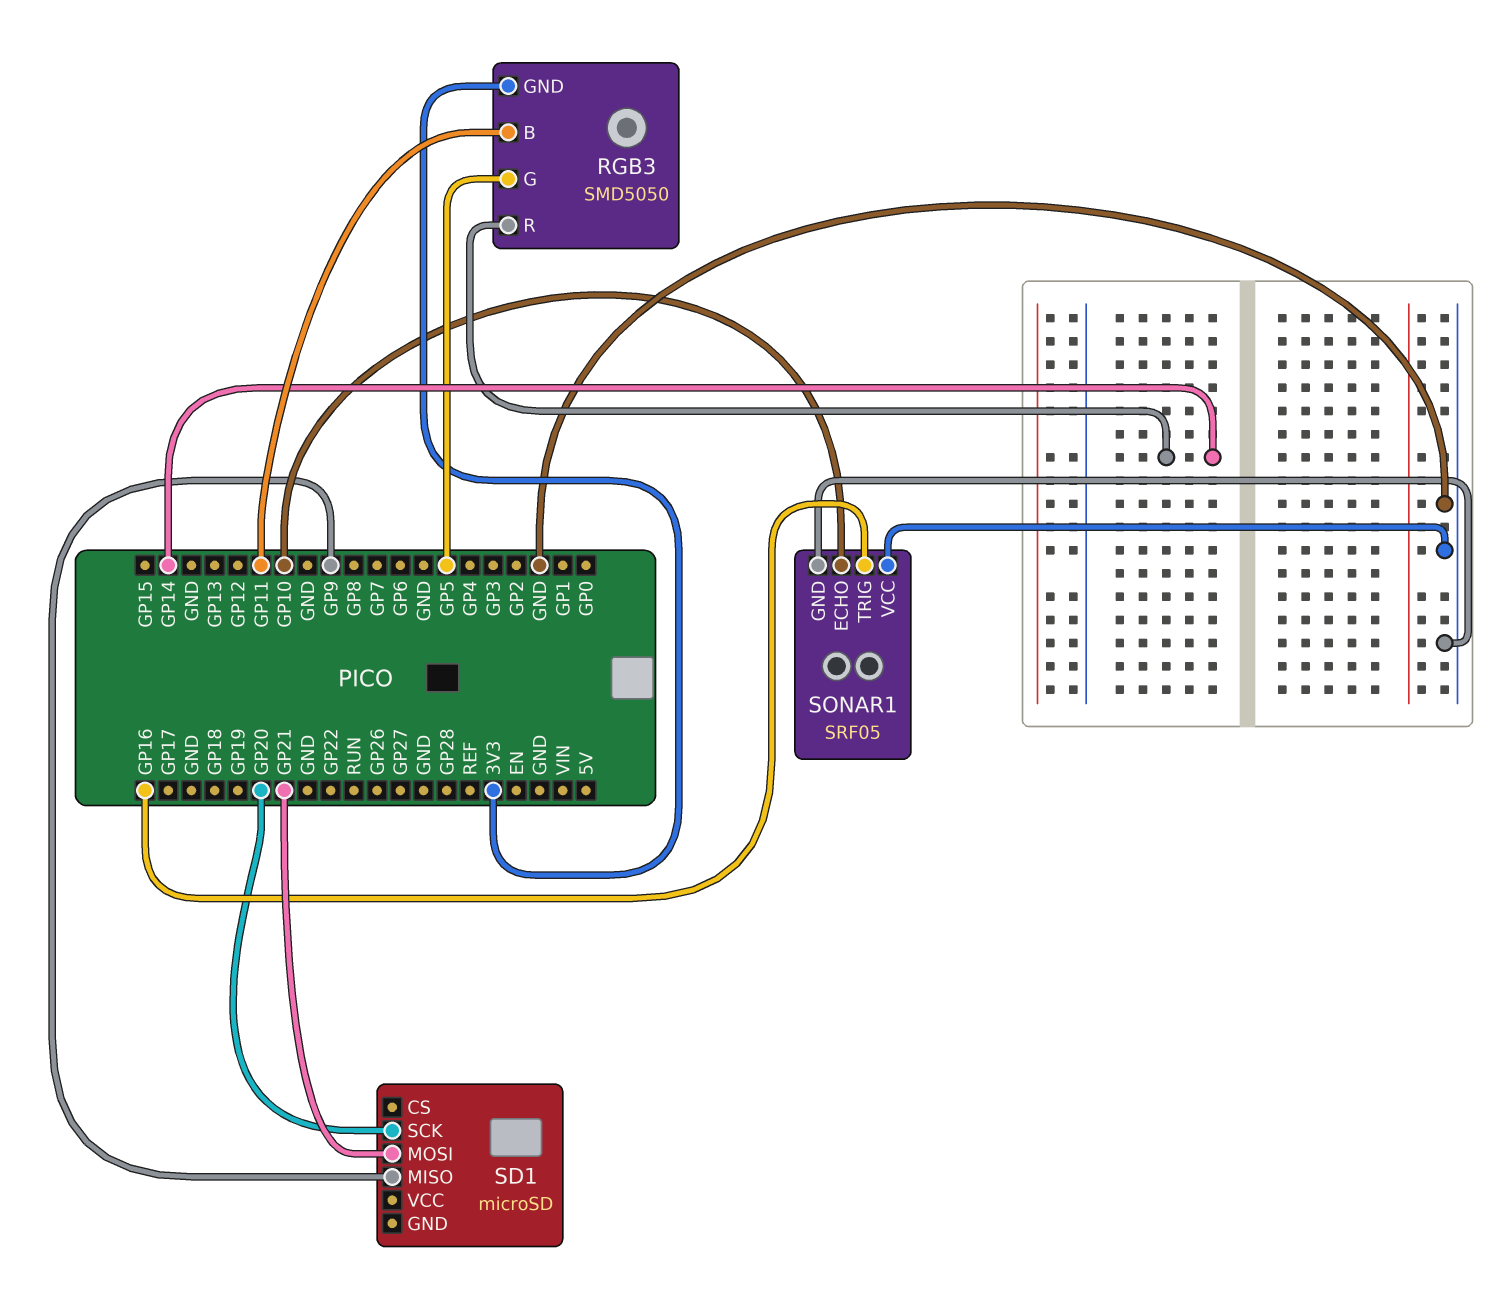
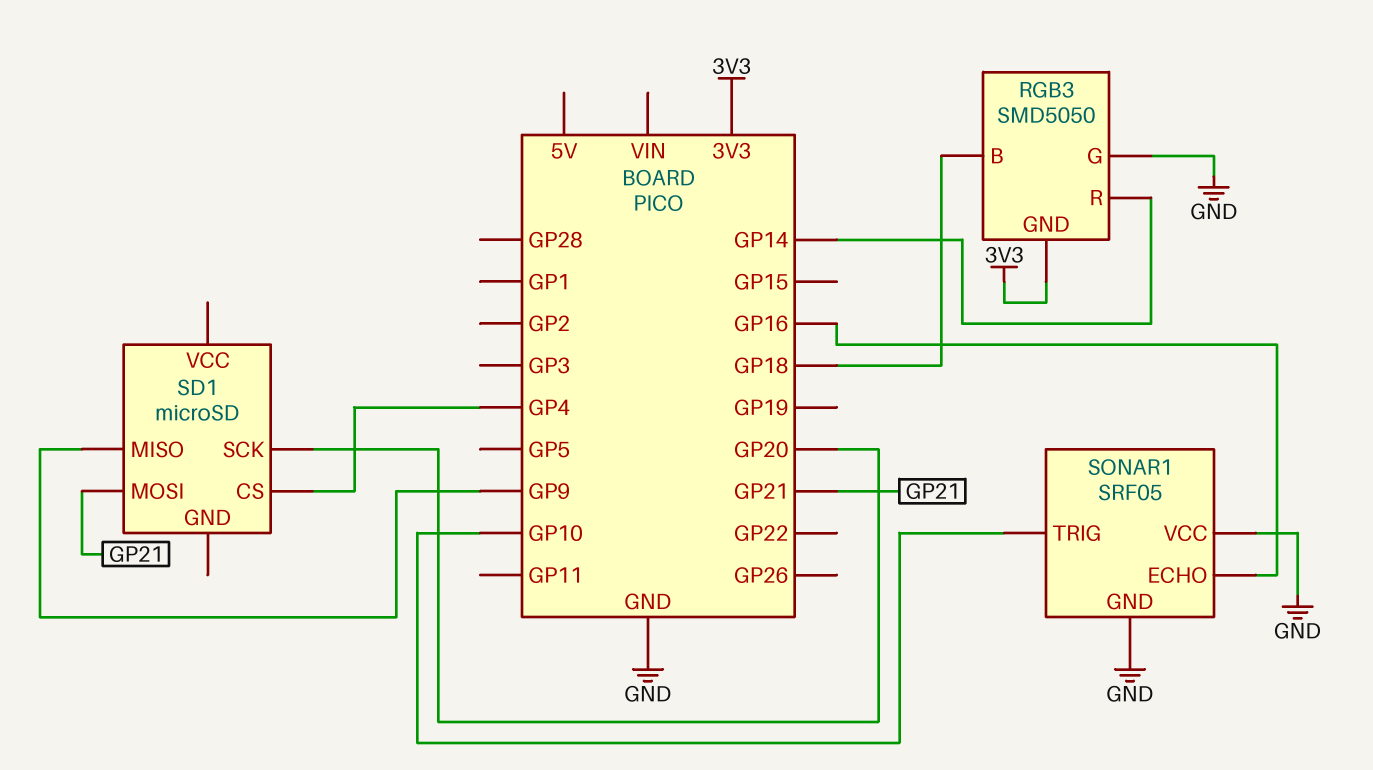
RGB3 pin B: GP11 -> GP18
RGB3 pin G: GP5 -> GND
SD1 pin CS: none -> GP4
SONAR1 pin ECHO: GP10 -> GP16
SONAR1 pin TRIG: GP16 -> GP10

